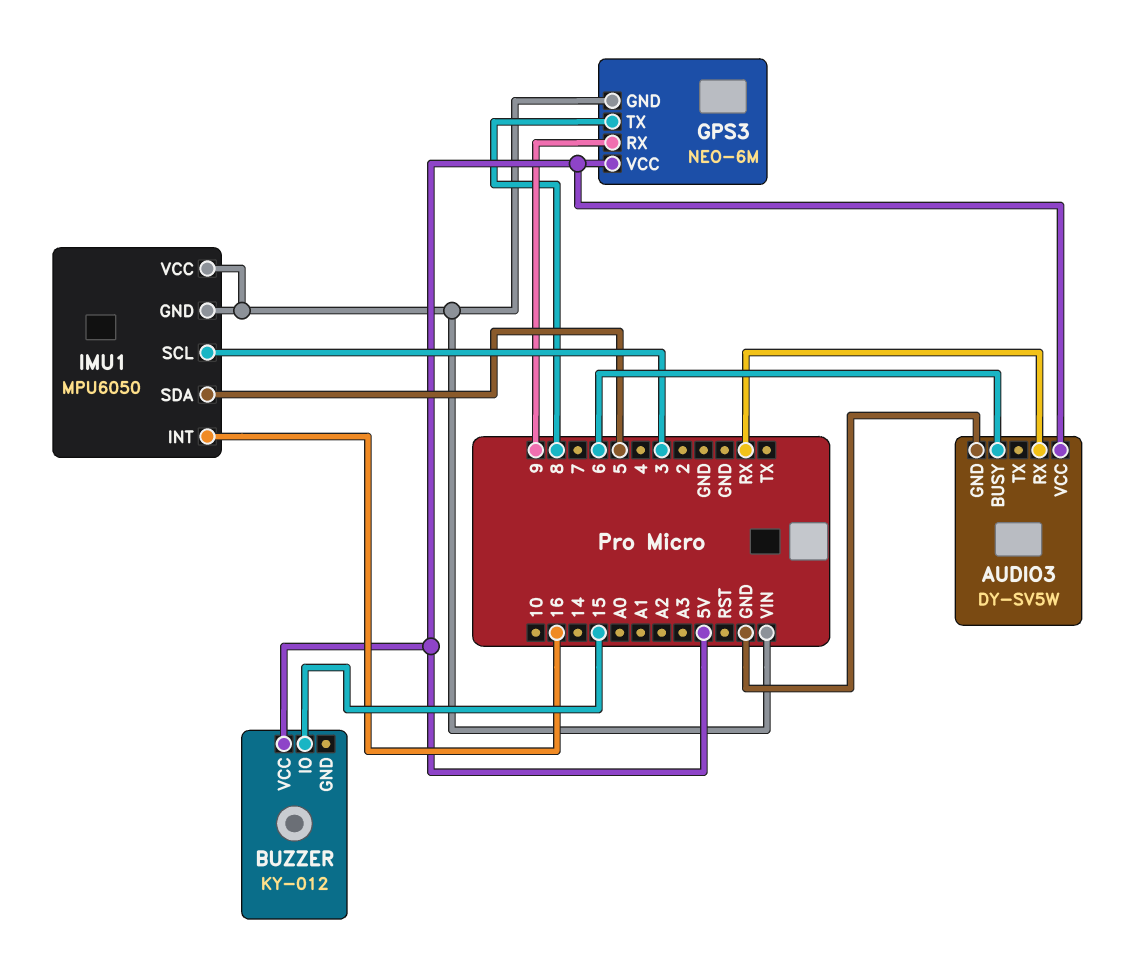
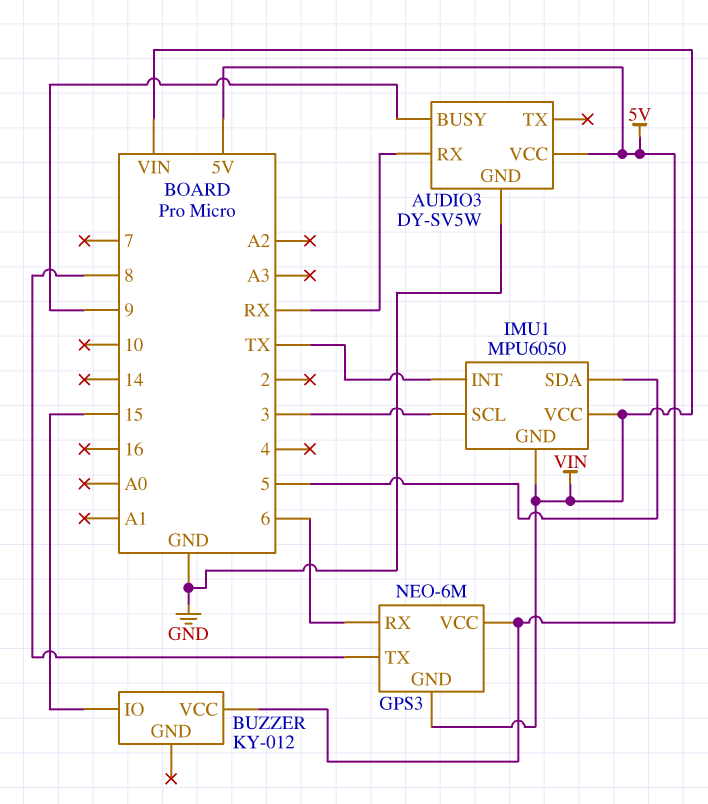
AUDIO3 pin BUSY: 6 -> 9
GPS3 pin RX: 9 -> 6
IMU1 pin INT: 16 -> TX

